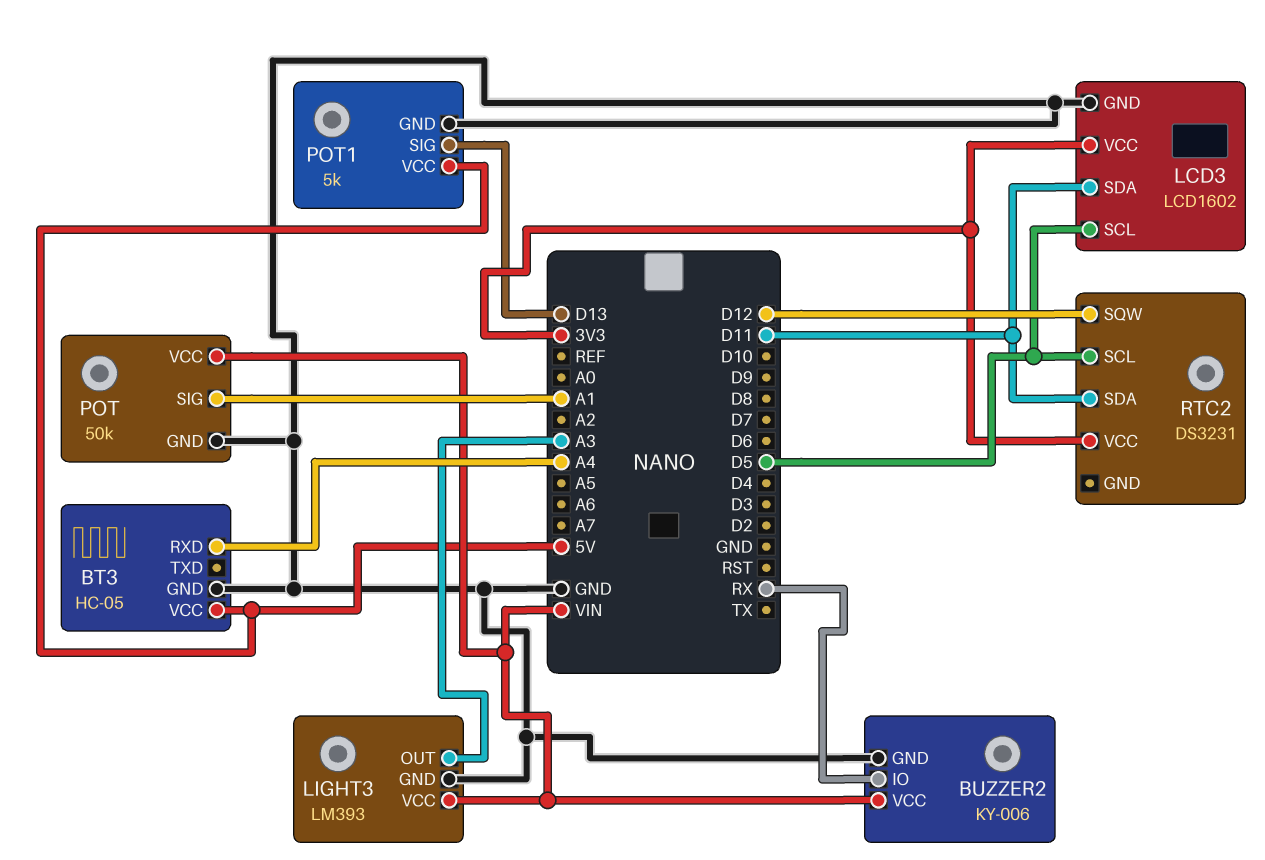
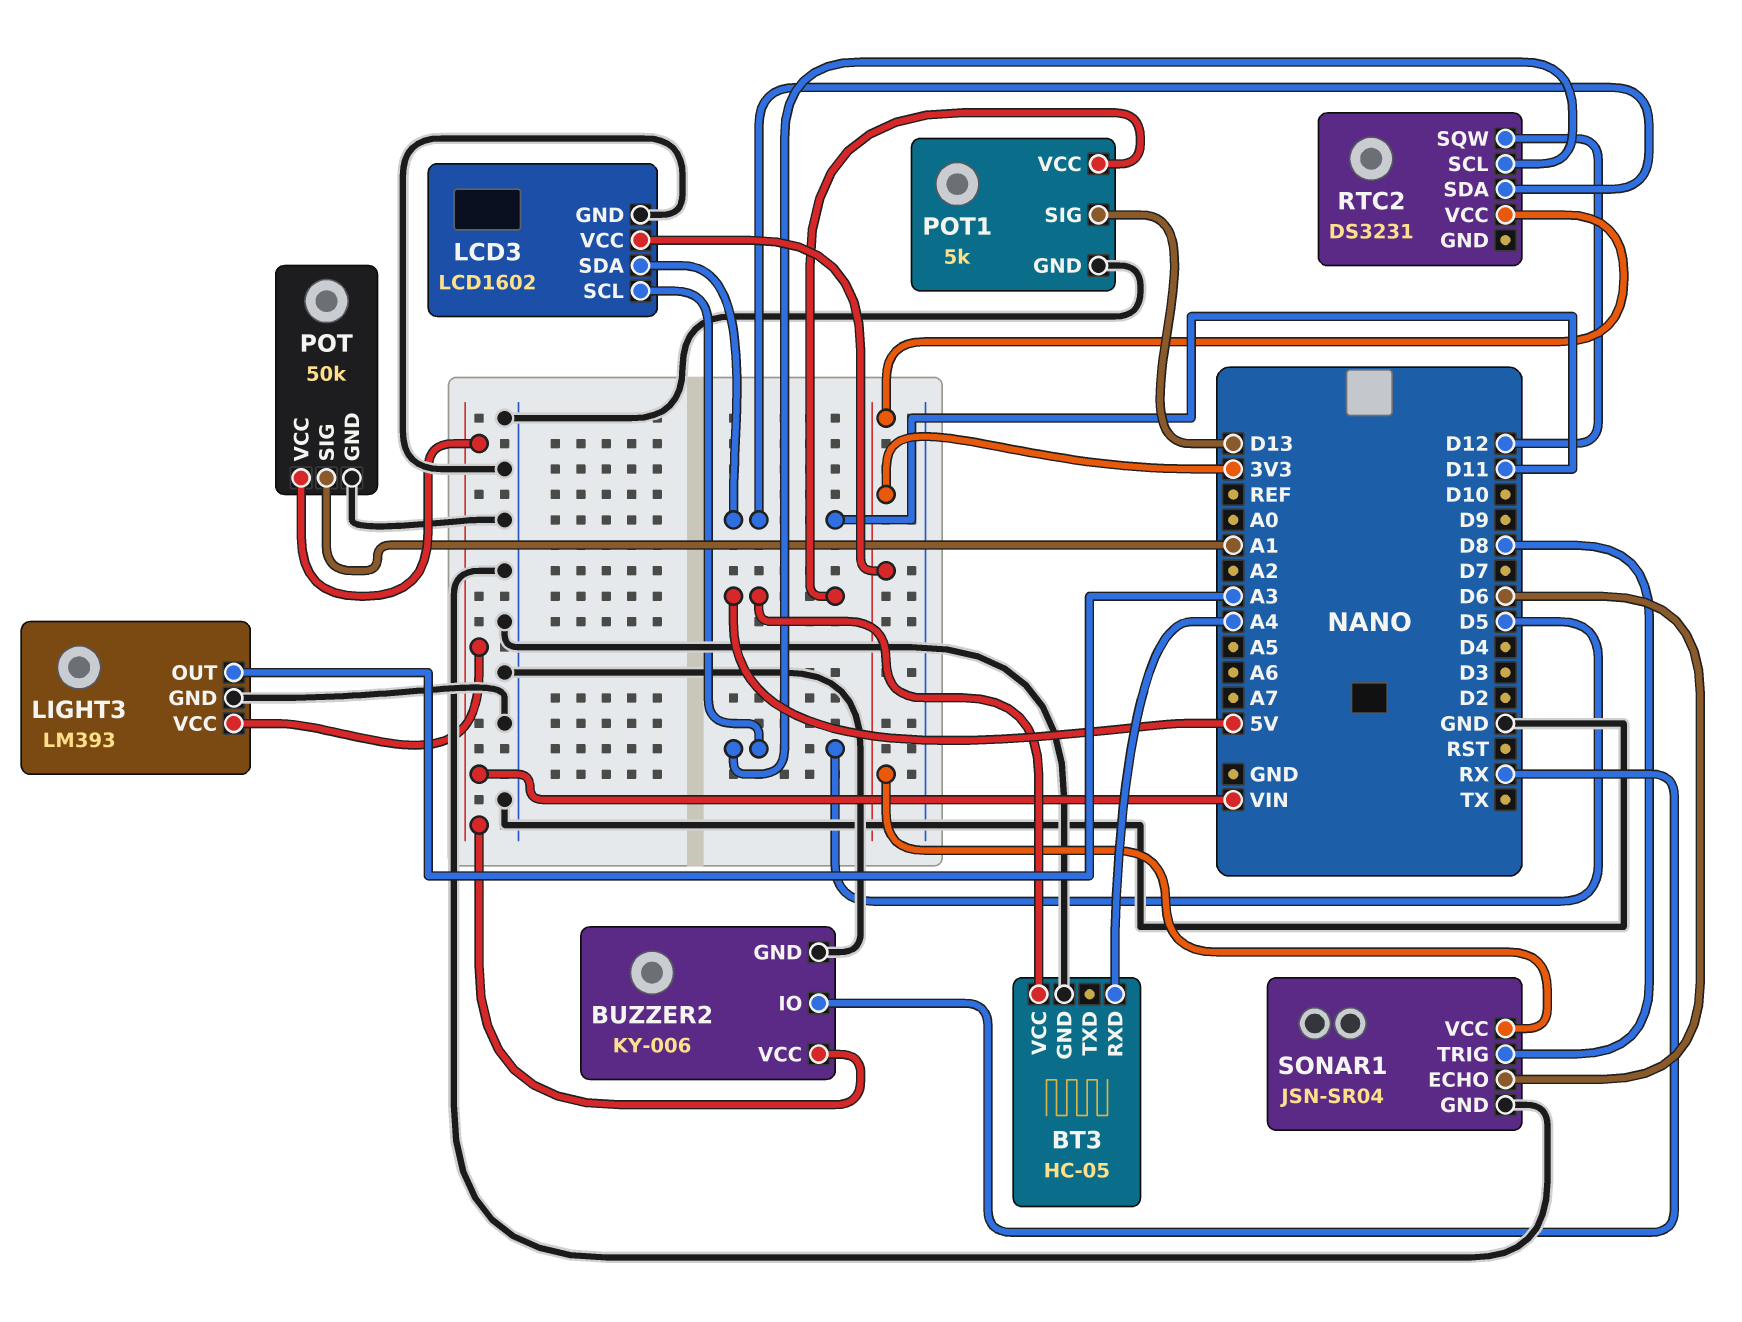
SONAR1: none -> JSN-SR04
SONAR1 pin ECHO: none -> D6
SONAR1 pin GND: none -> GND
SONAR1 pin TRIG: none -> D8
SONAR1 pin VCC: none -> 3V3

